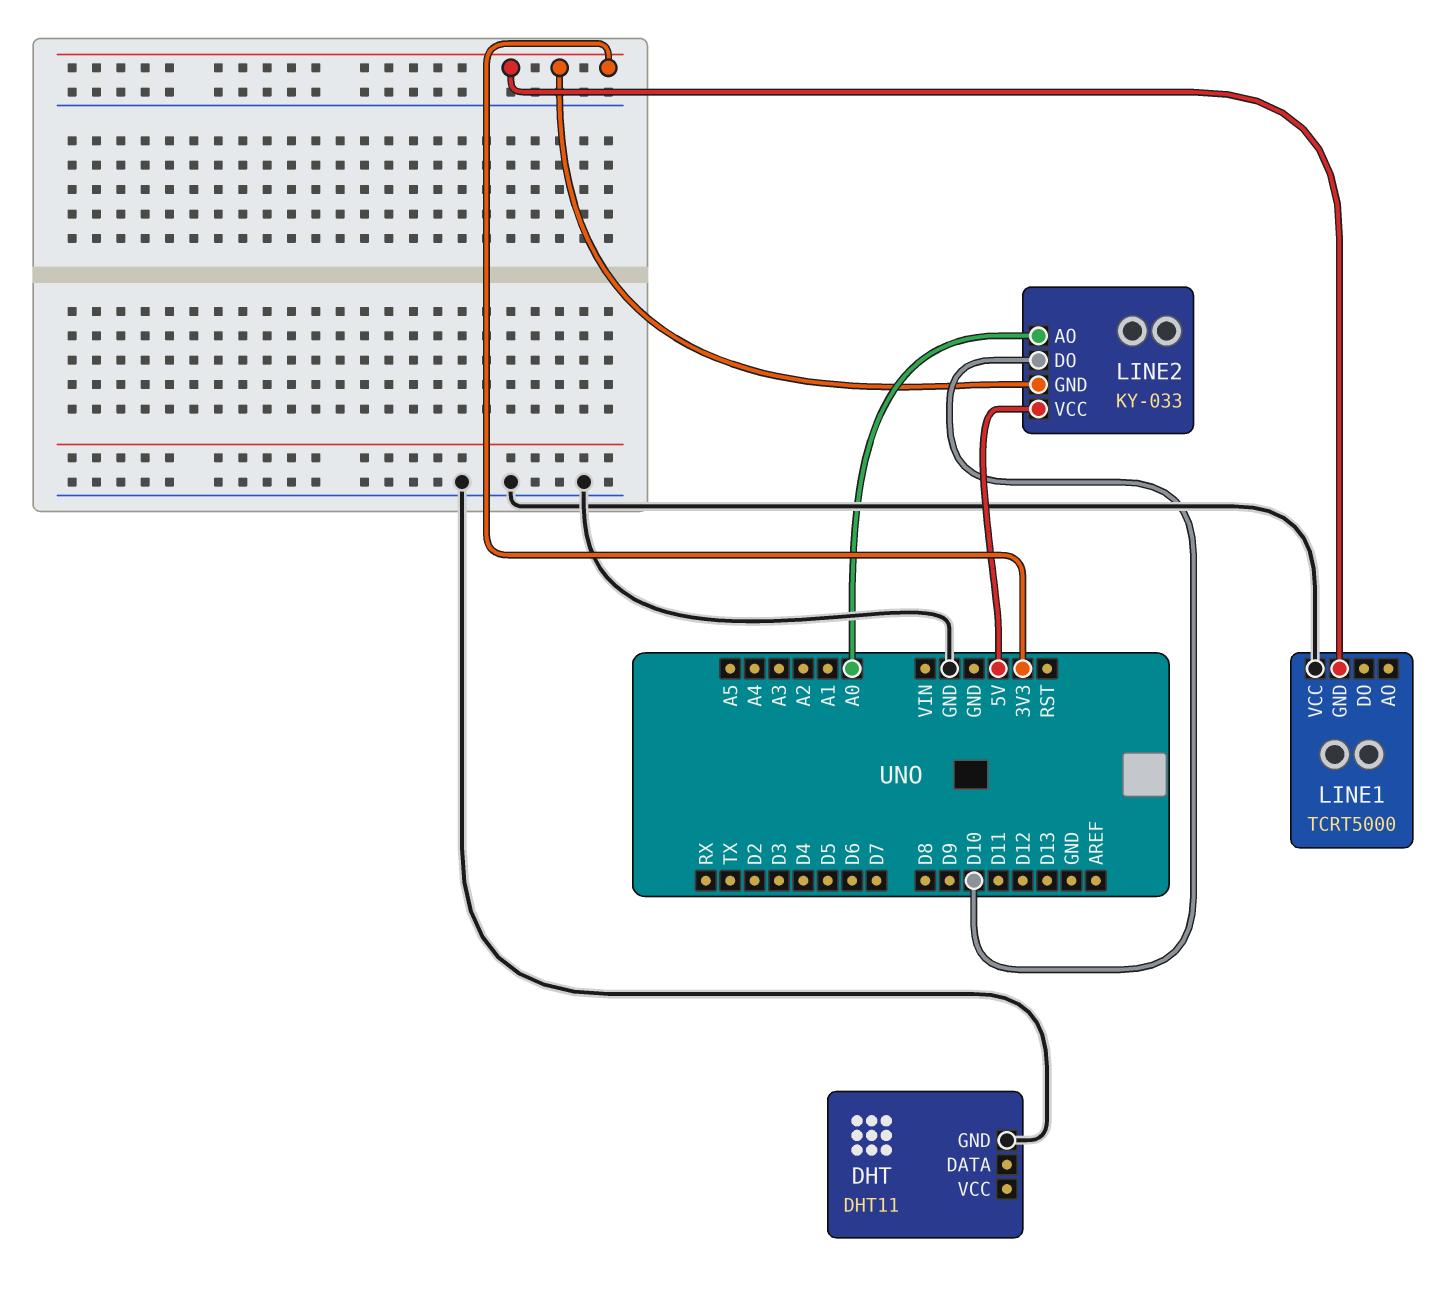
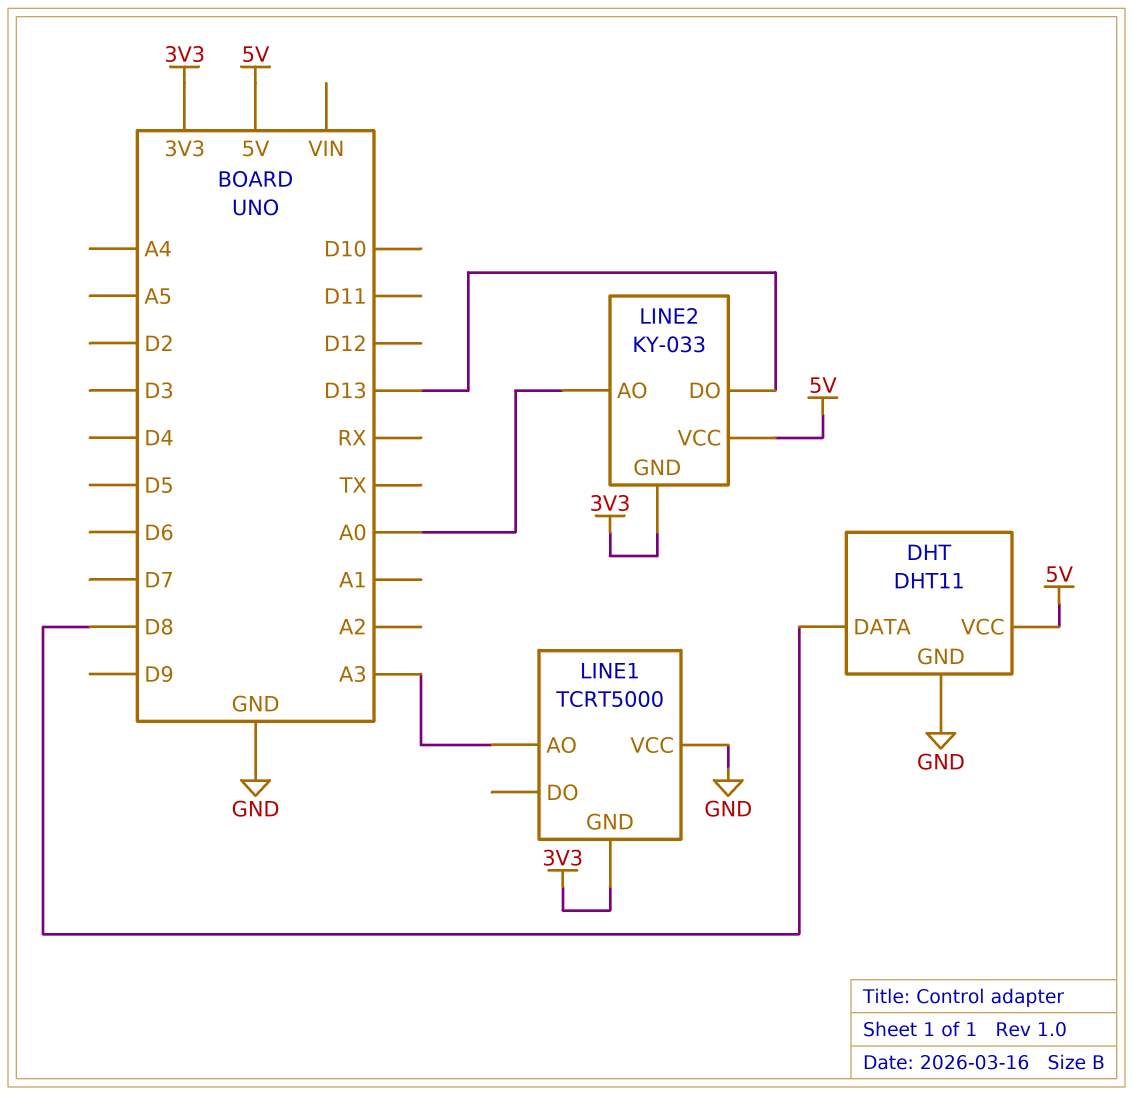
DHT pin DATA: none -> D8
DHT pin VCC: none -> 5V
LINE1 pin AO: none -> A3
LINE2 pin DO: D10 -> D13

